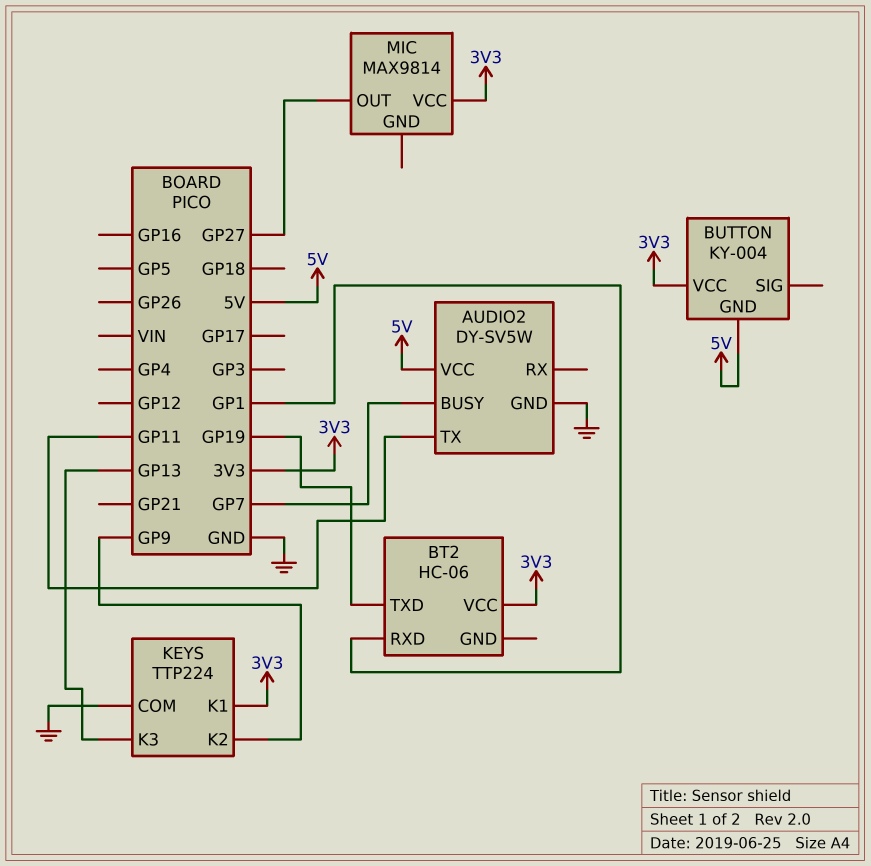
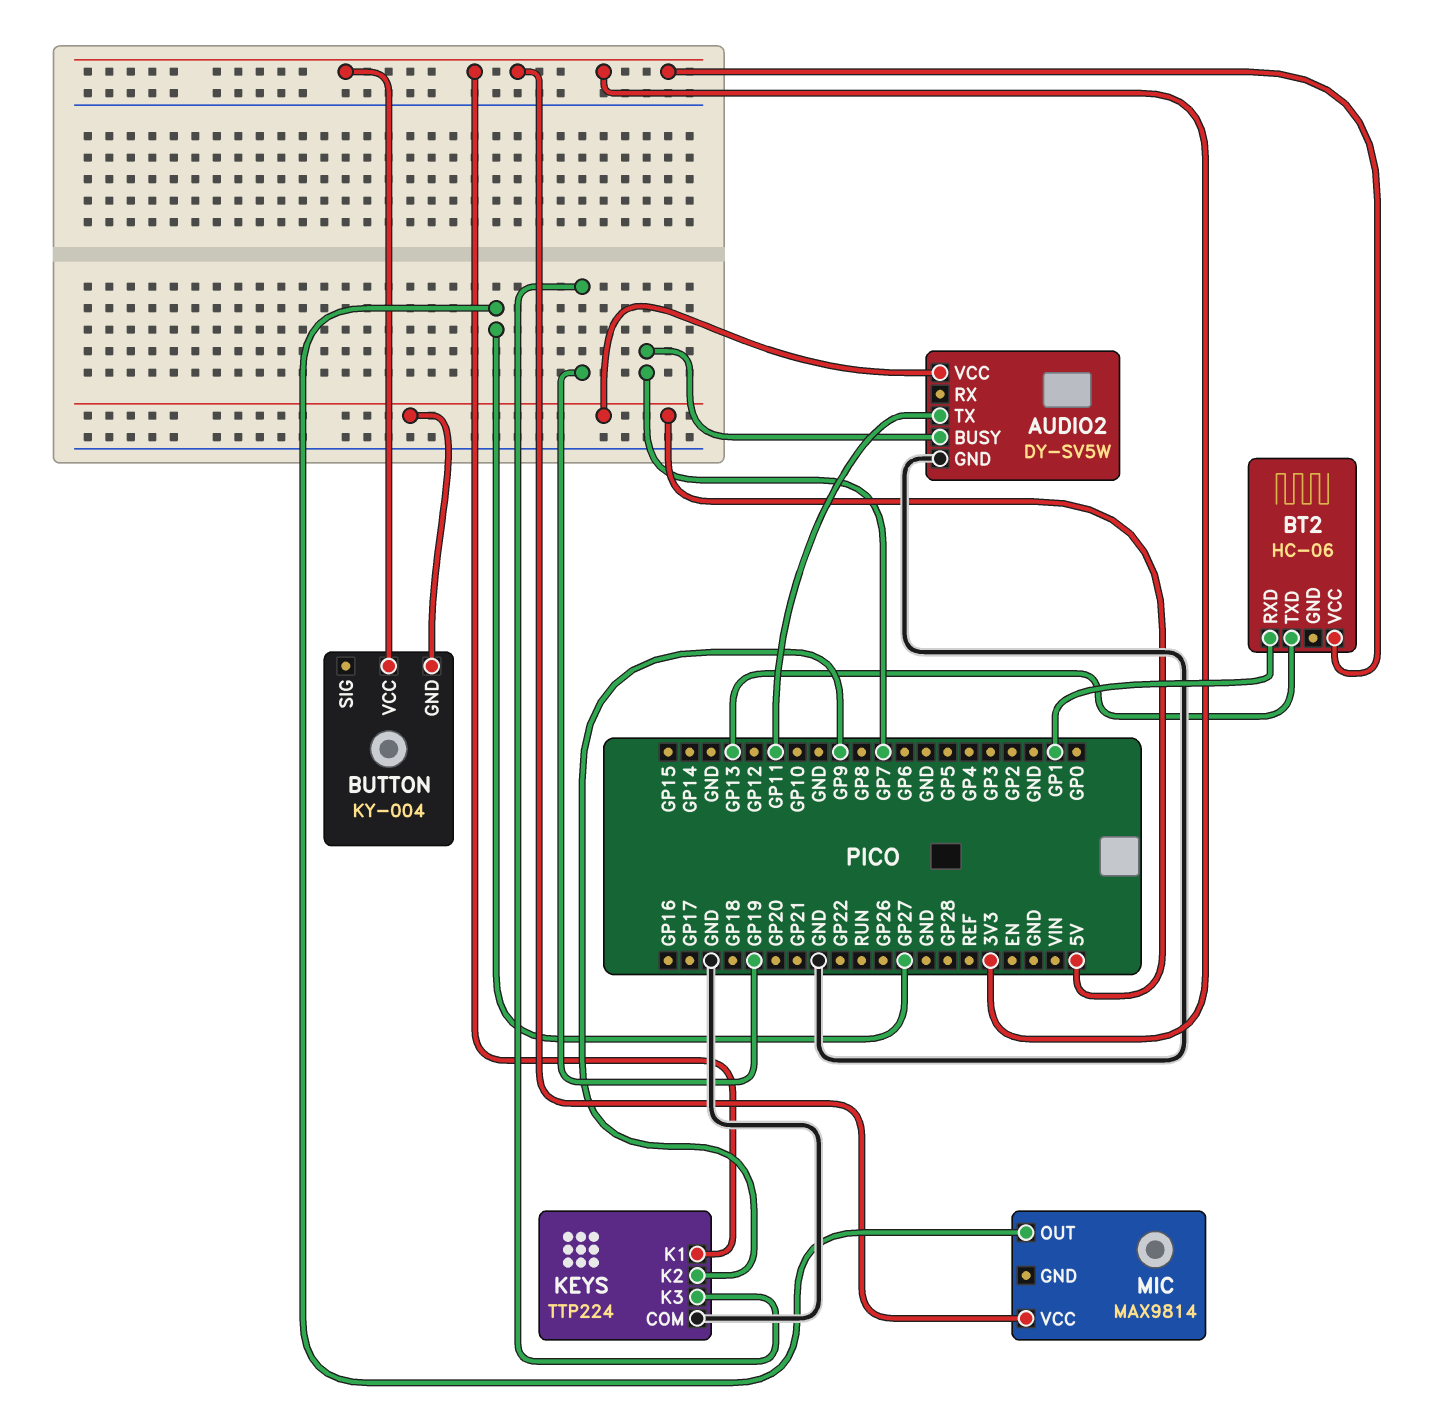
BT2 pin TXD: GP19 -> GP13
KEYS pin K3: GP13 -> GP19

